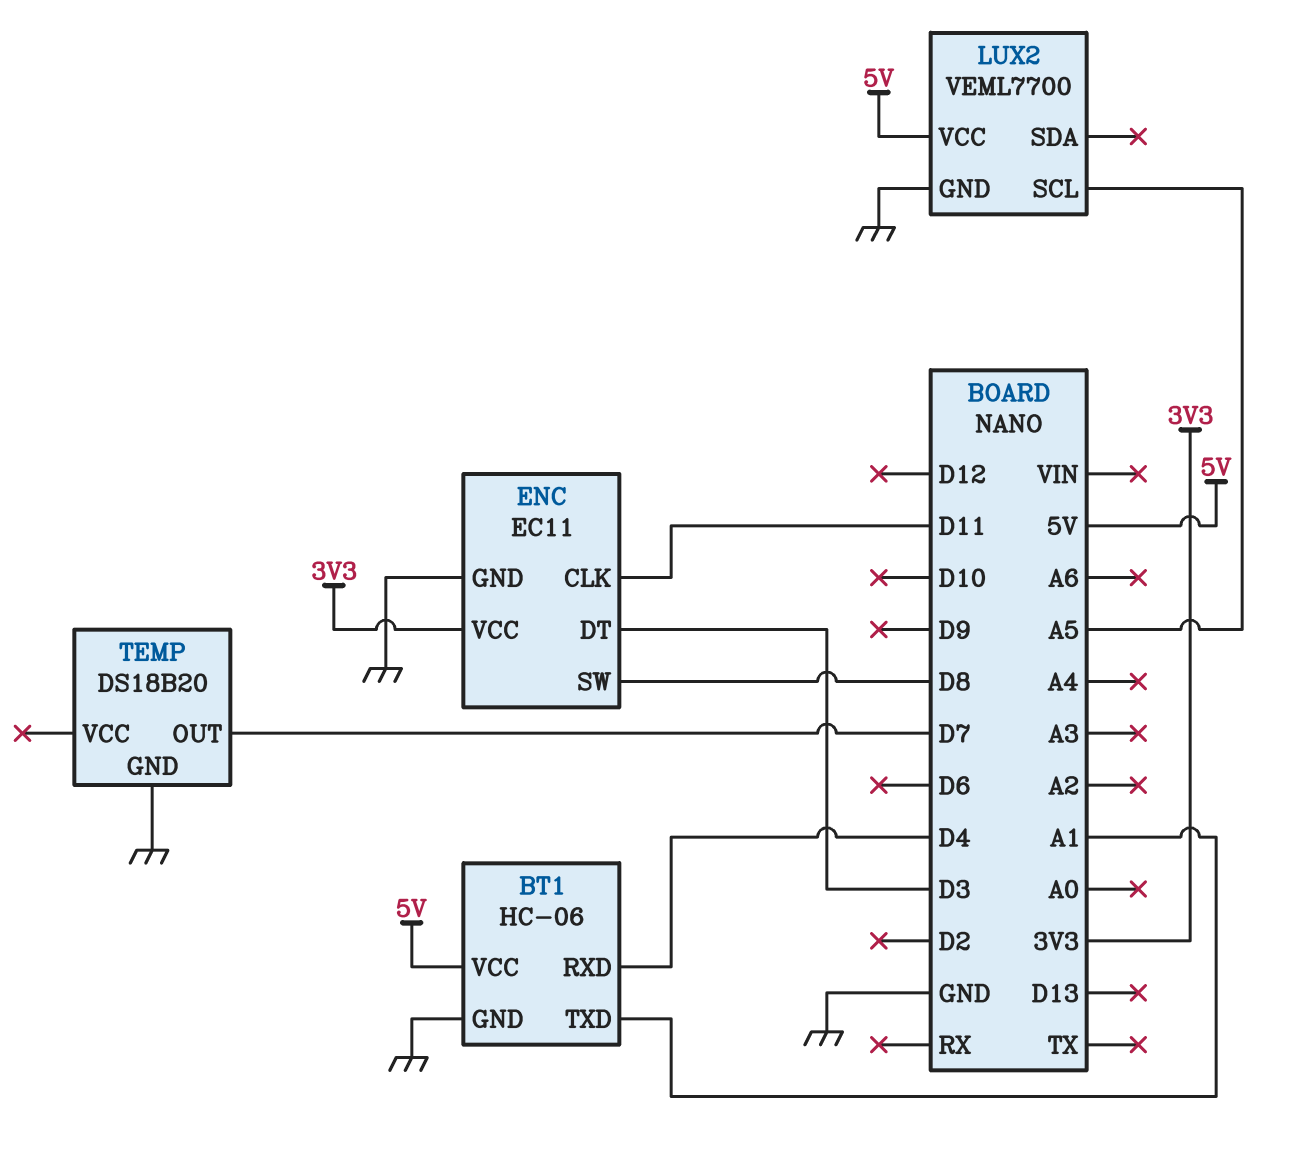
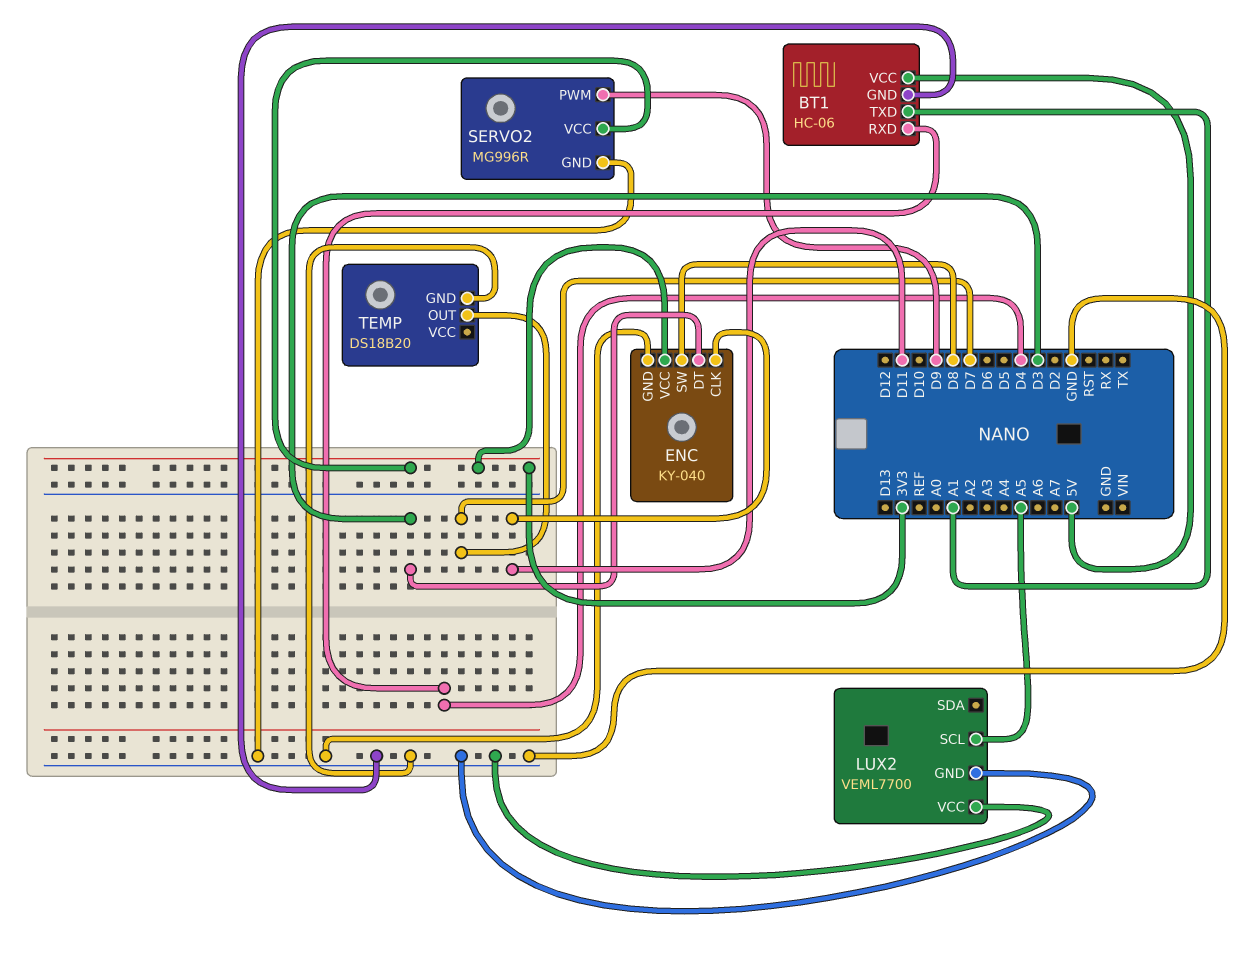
ENC: EC11 -> KY-040
LUX2 pin VCC: 5V -> GND
SERVO2: none -> MG996R
SERVO2 pin GND: none -> GND
SERVO2 pin PWM: none -> D9
SERVO2 pin VCC: none -> 3V3

